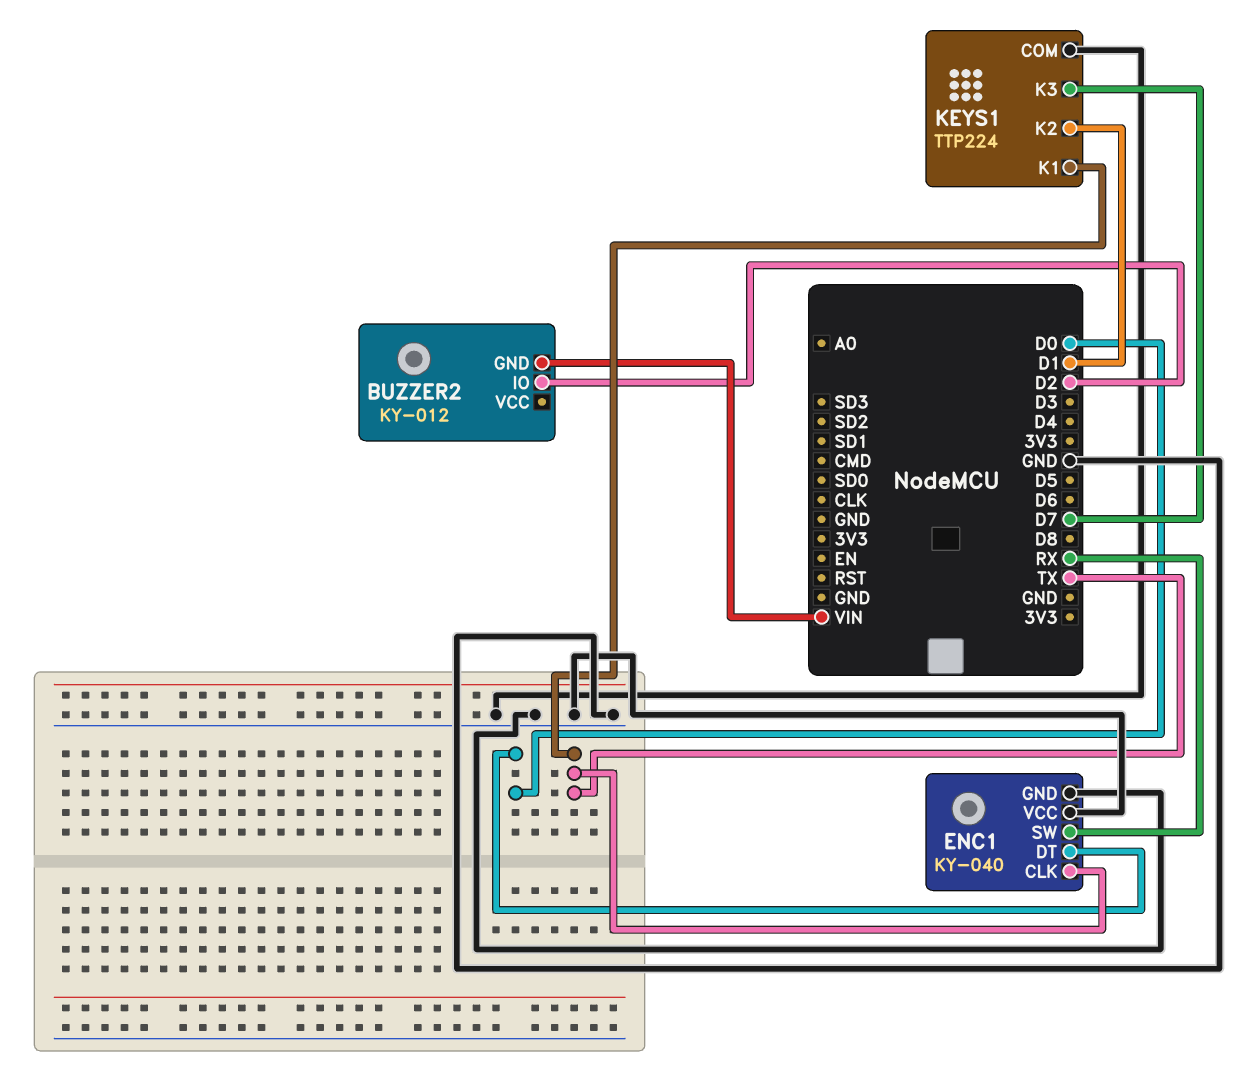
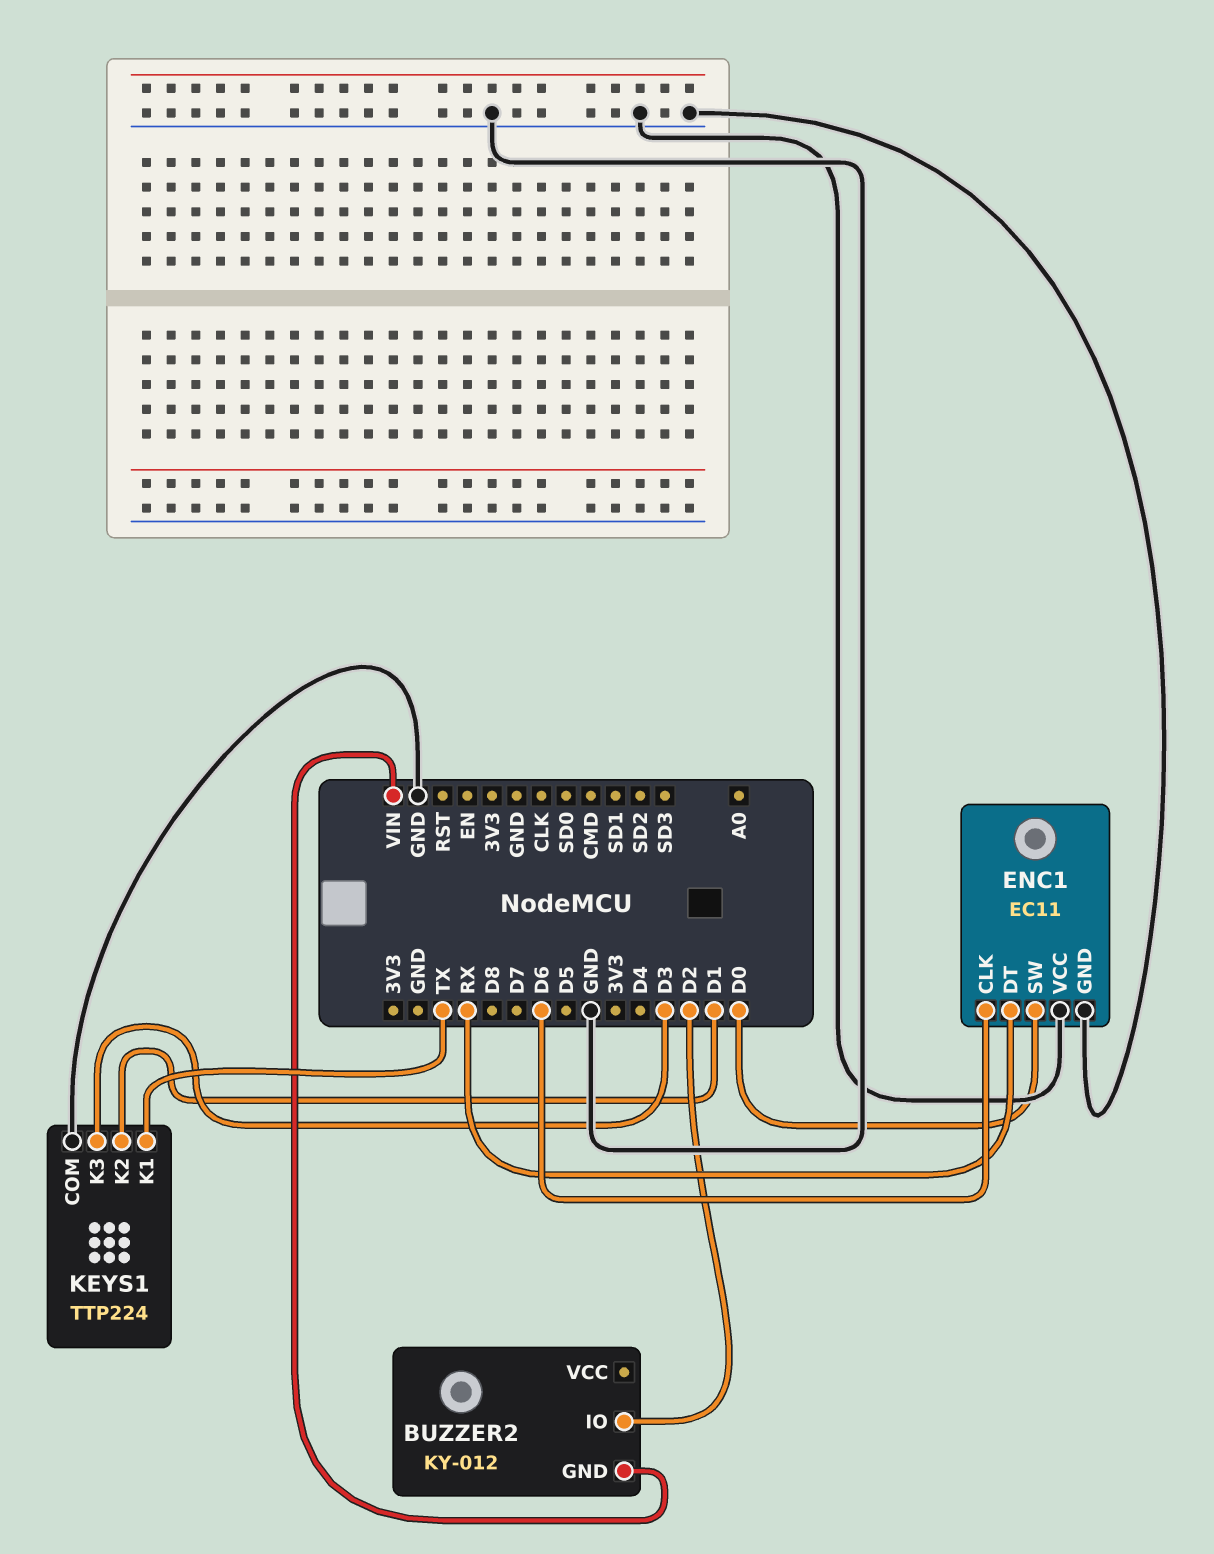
ENC1: KY-040 -> EC11
ENC1 pin CLK: TX -> D6
ENC1 pin DT: D0 -> RX
ENC1 pin SW: RX -> D0
KEYS1 pin K3: D7 -> D3

